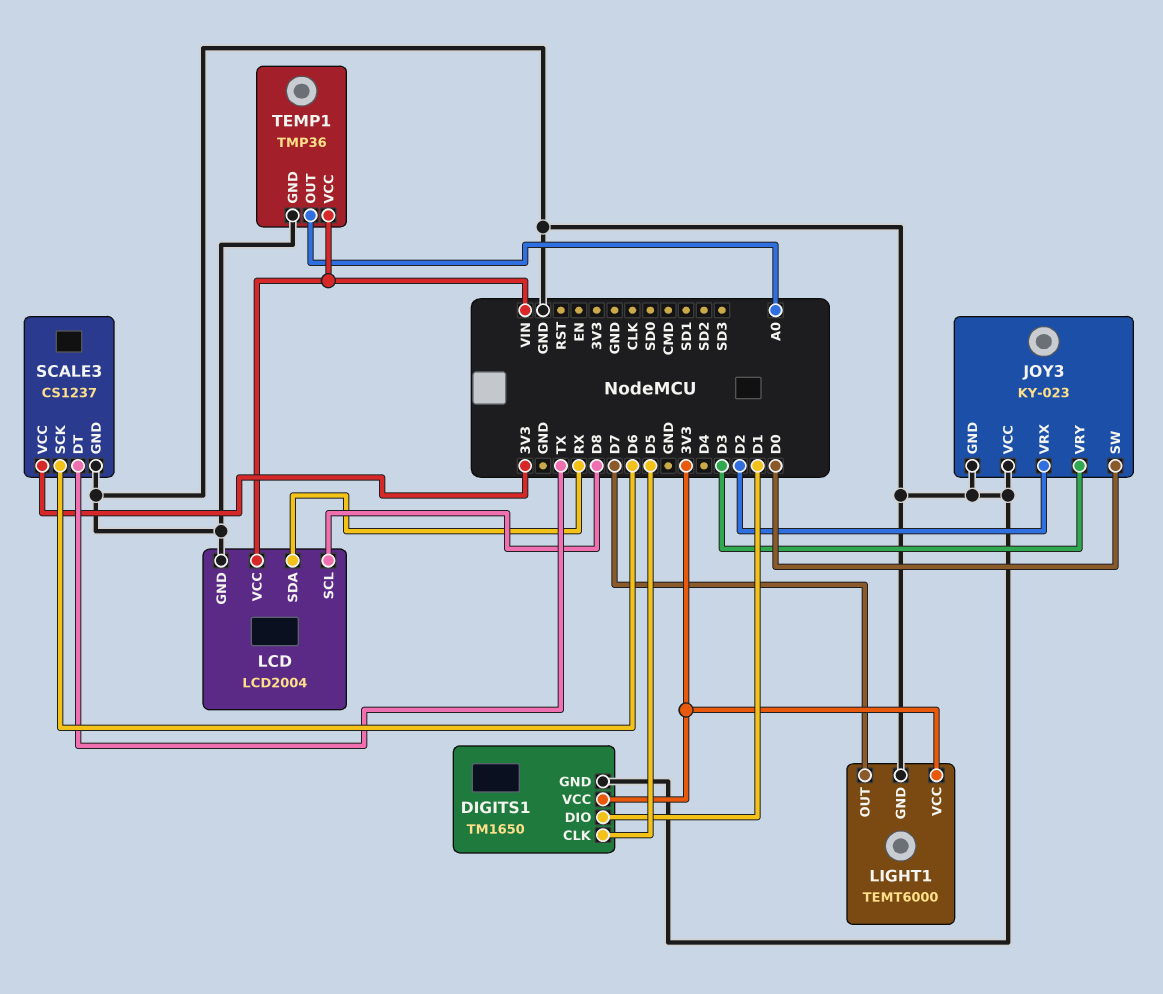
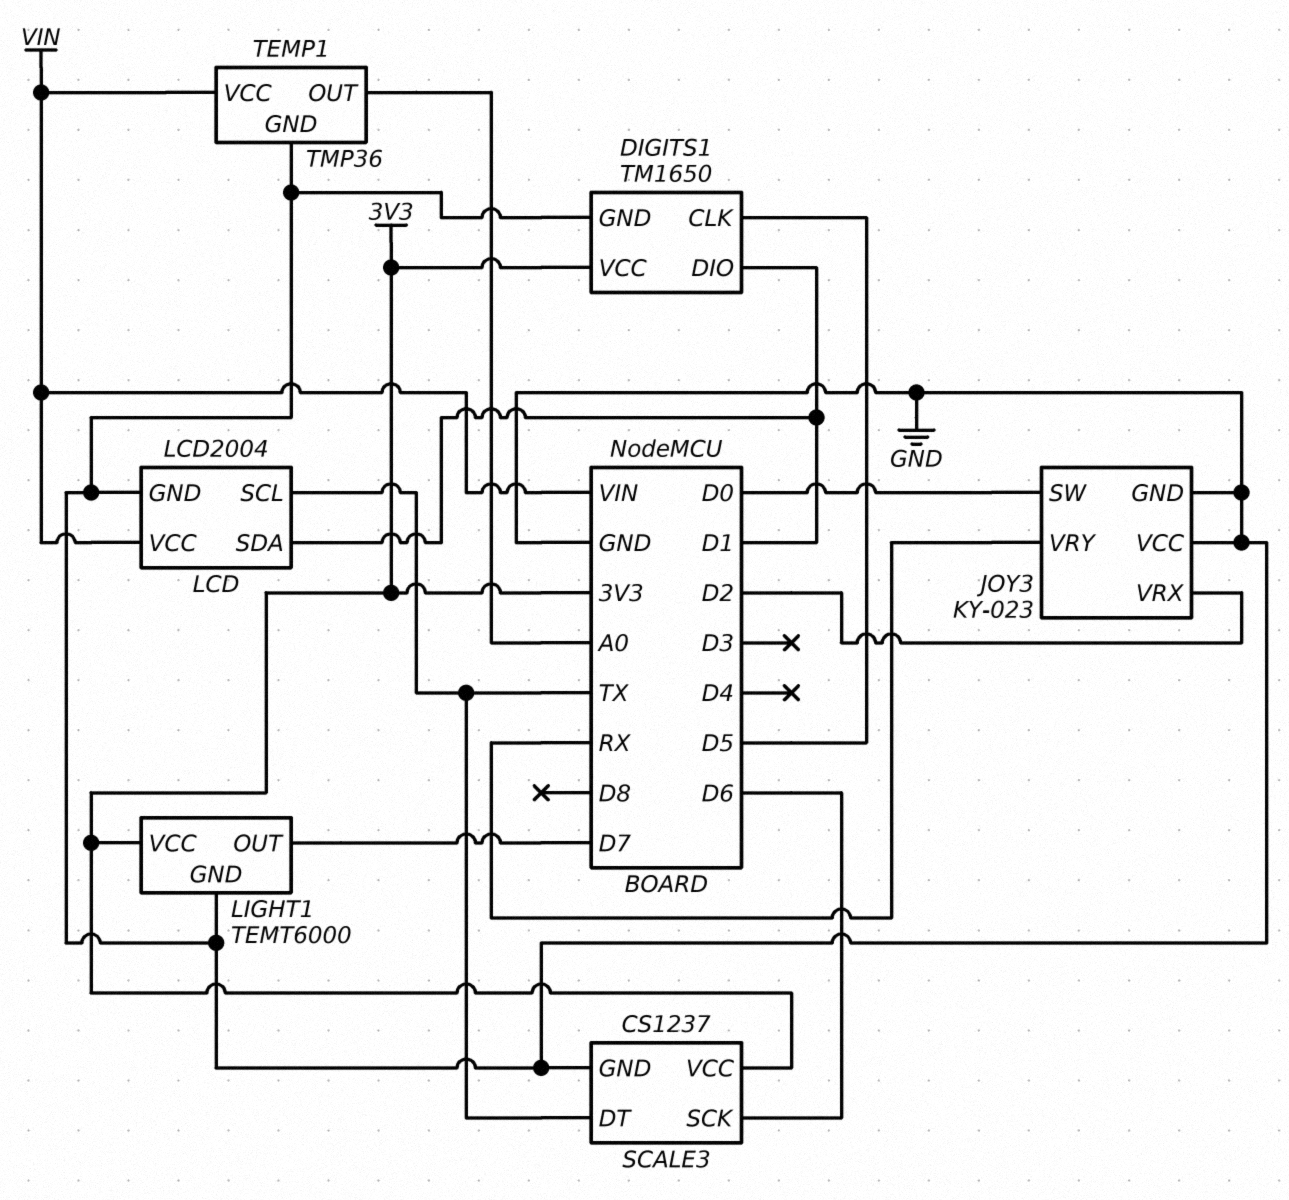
JOY3 pin VRY: D3 -> RX
LCD pin SCL: D8 -> TX
LCD pin SDA: RX -> D1

